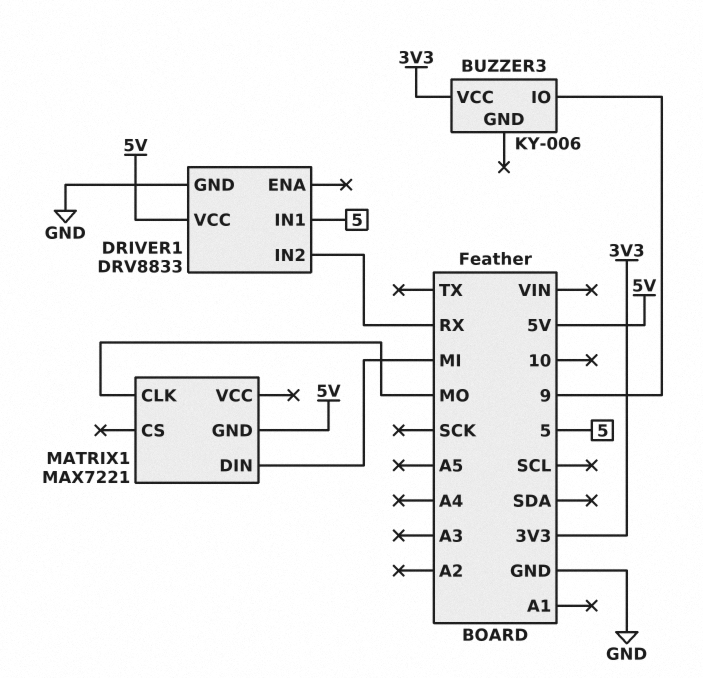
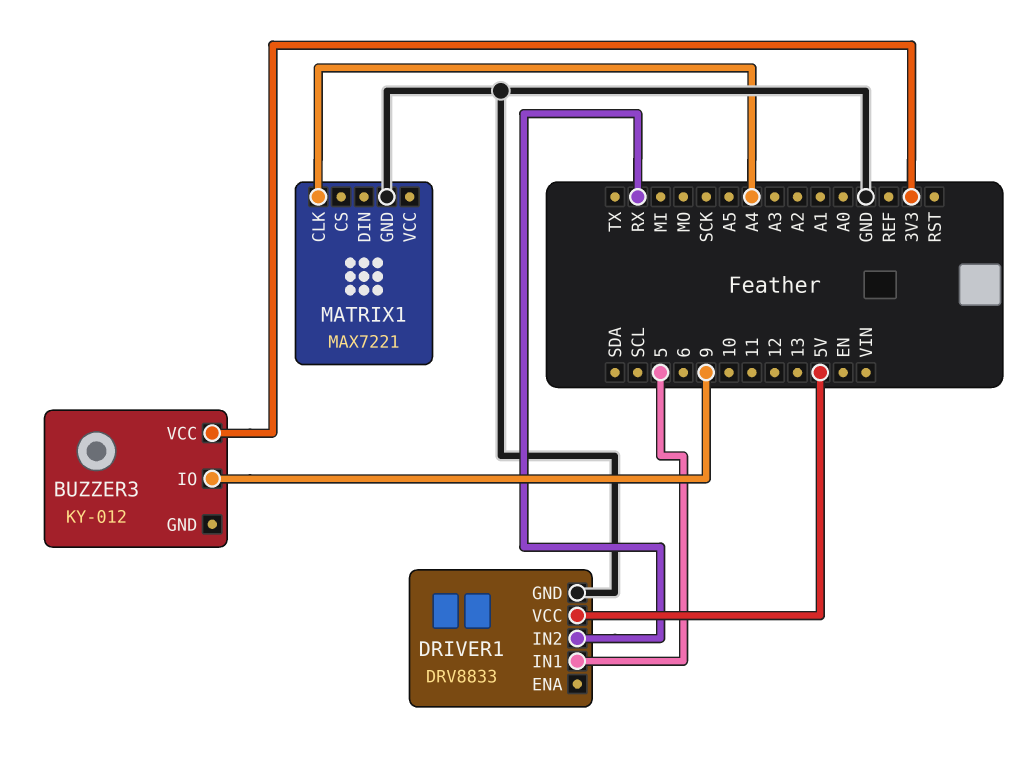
BUZZER3: KY-006 -> KY-012
MATRIX1 pin CLK: MO -> A4
MATRIX1 pin DIN: MI -> none
MATRIX1 pin GND: 5V -> GND

